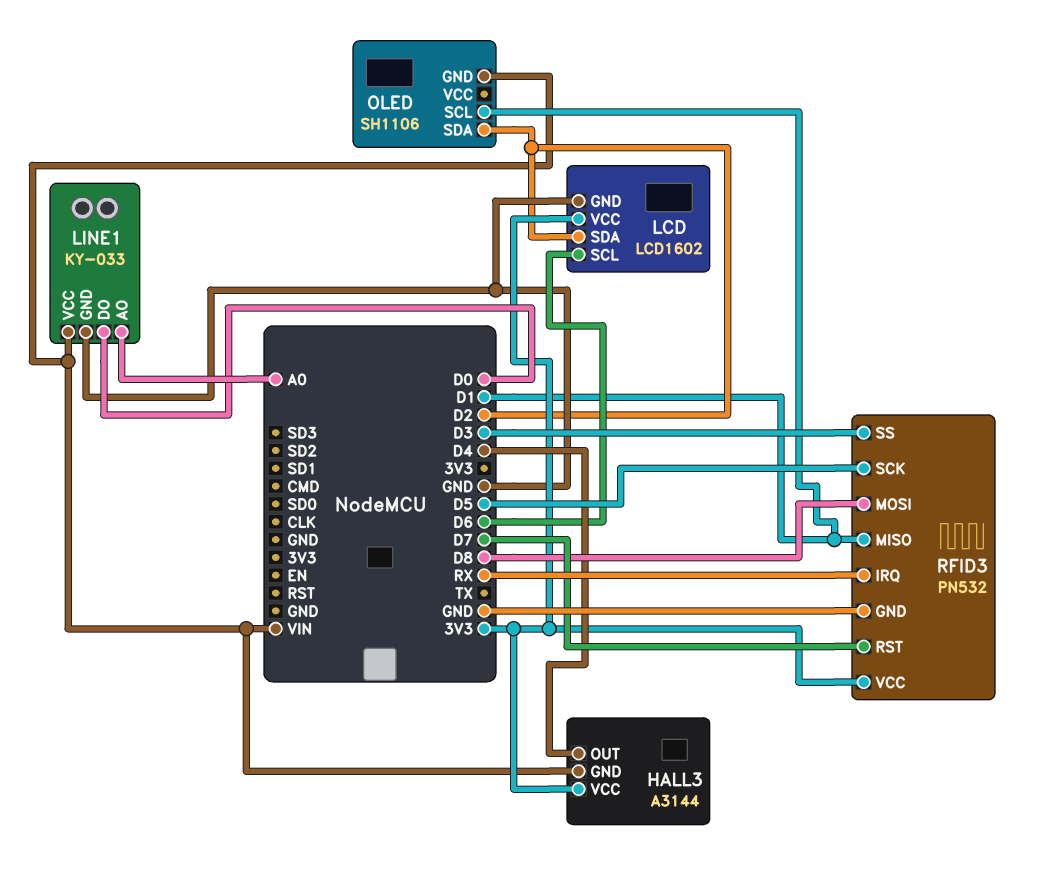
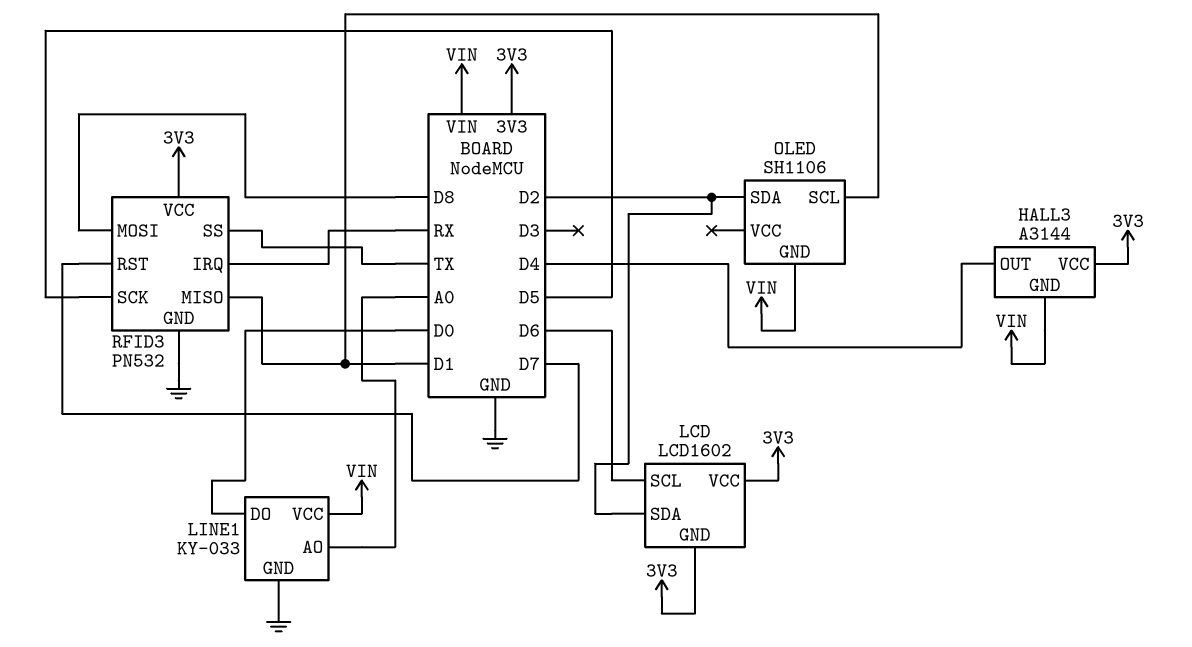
LCD pin GND: GND -> 3V3
RFID3 pin SS: D3 -> TX

